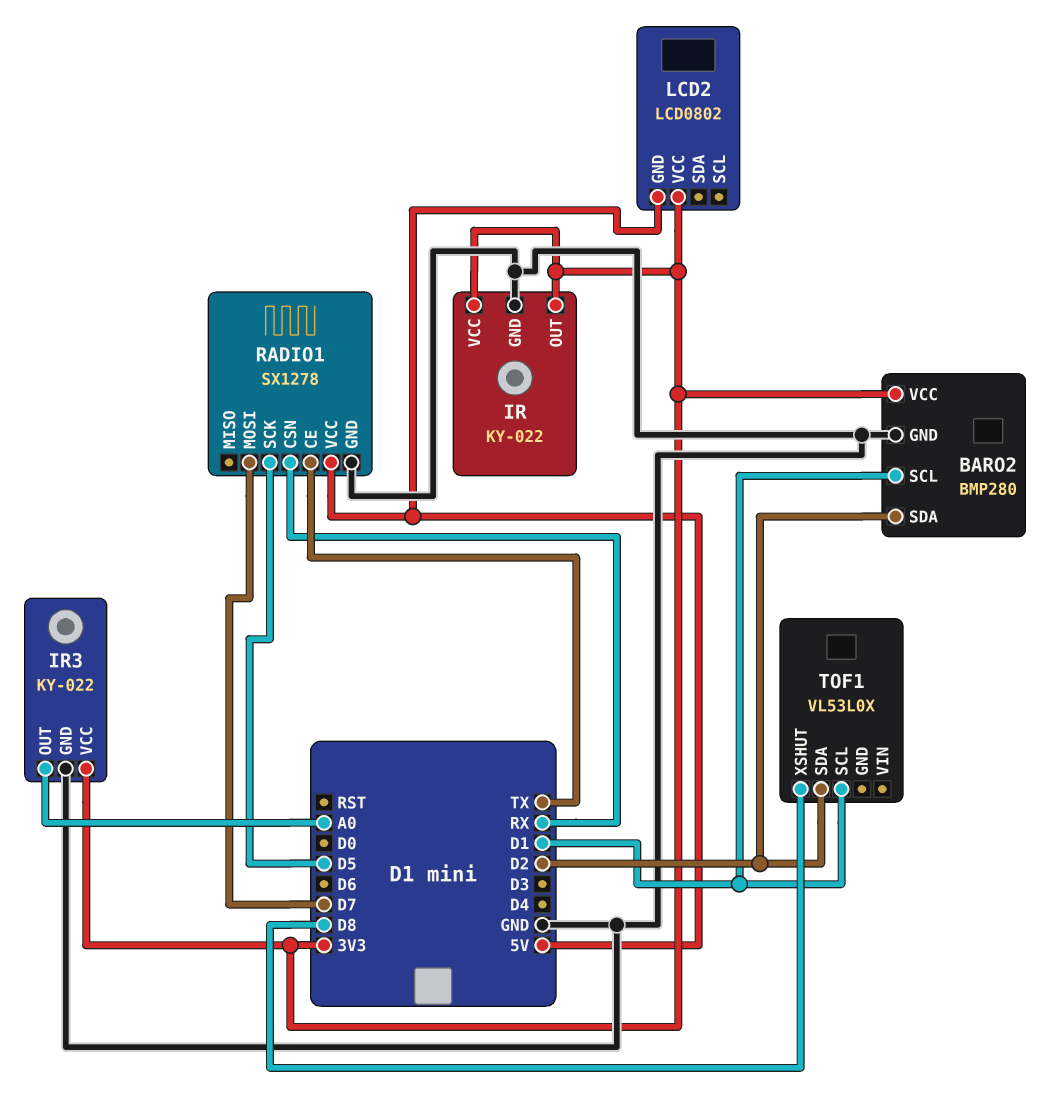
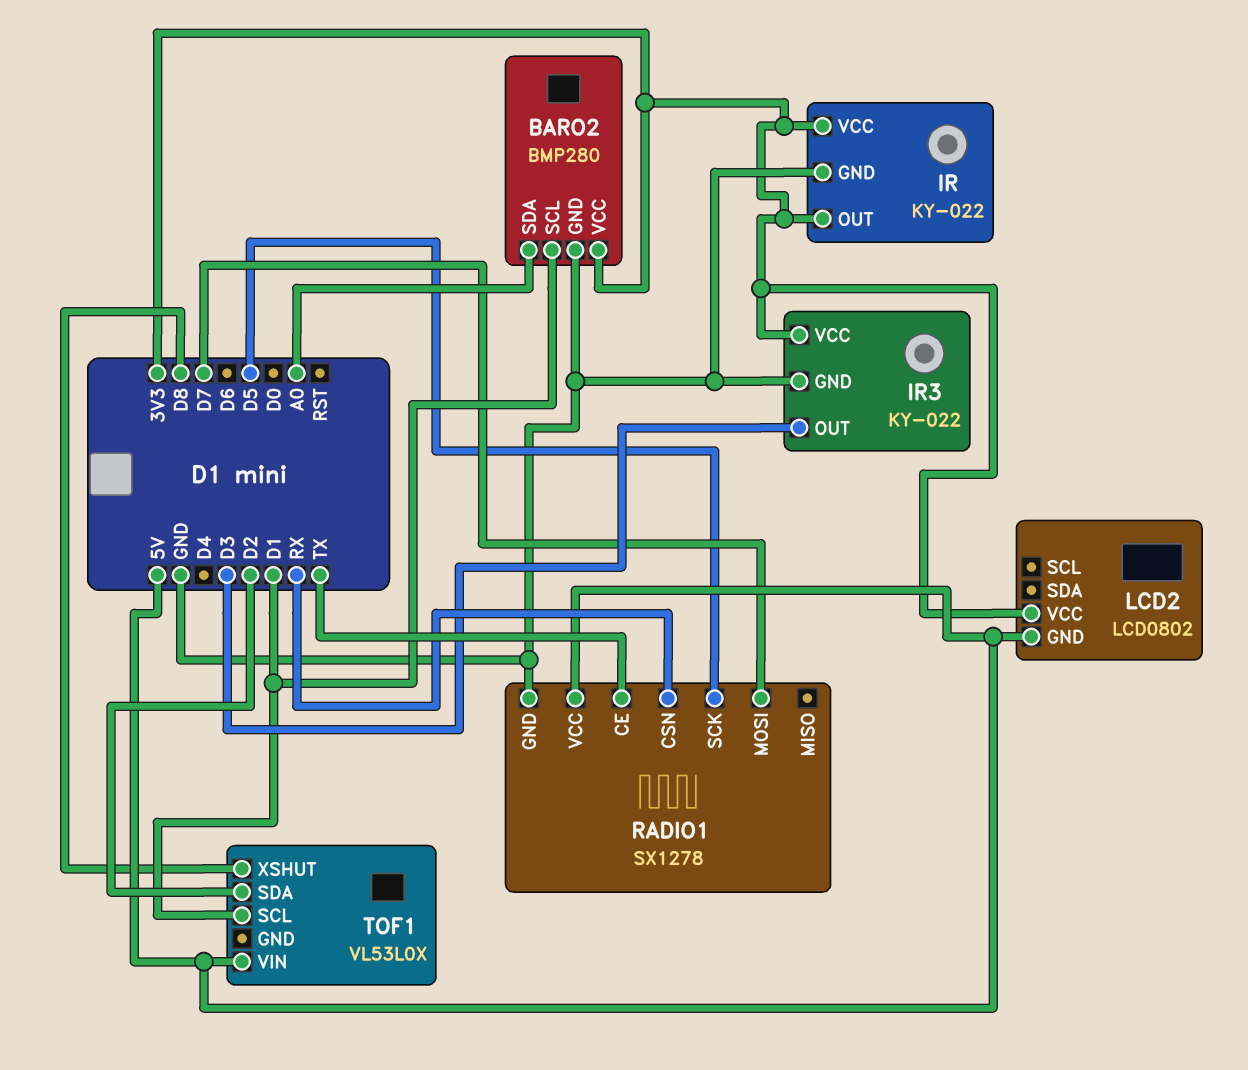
BARO2 pin SDA: D2 -> A0
IR3 pin OUT: A0 -> D3
TOF1 pin VIN: none -> 5V

